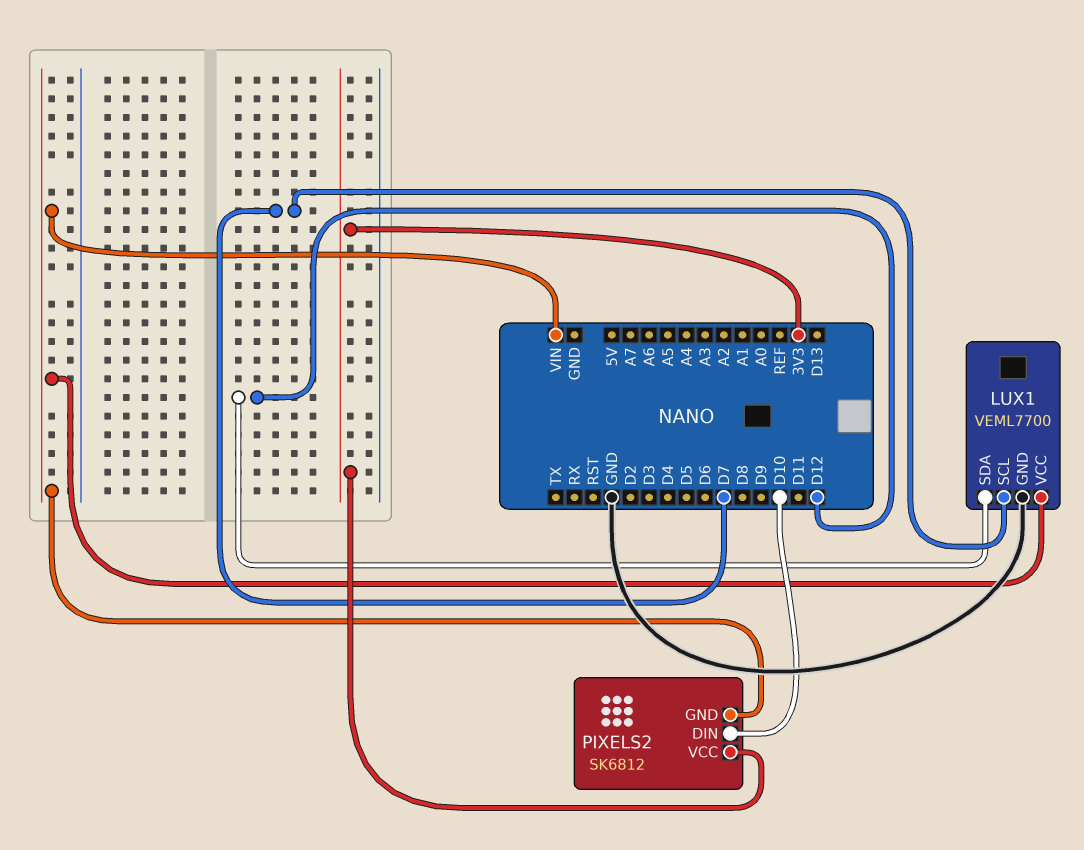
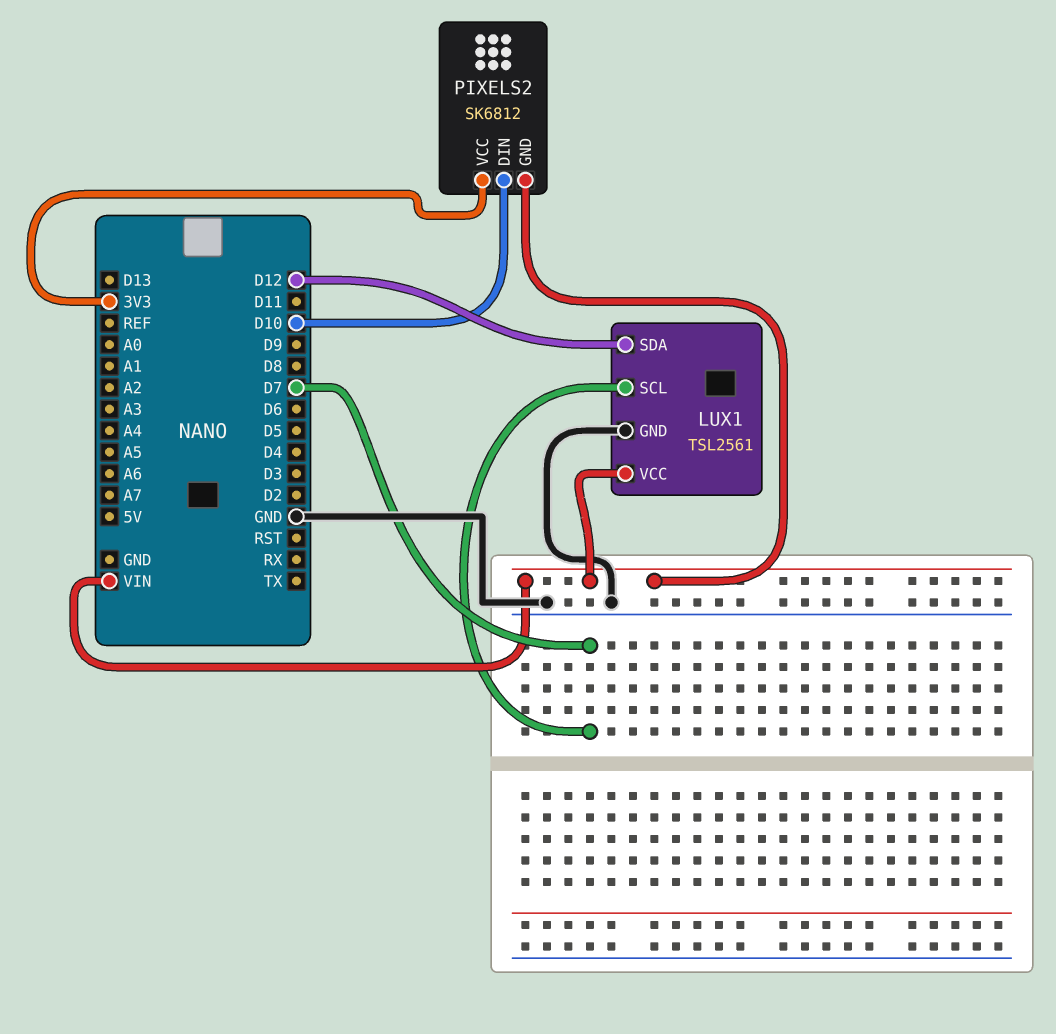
LUX1: VEML7700 -> TSL2561

